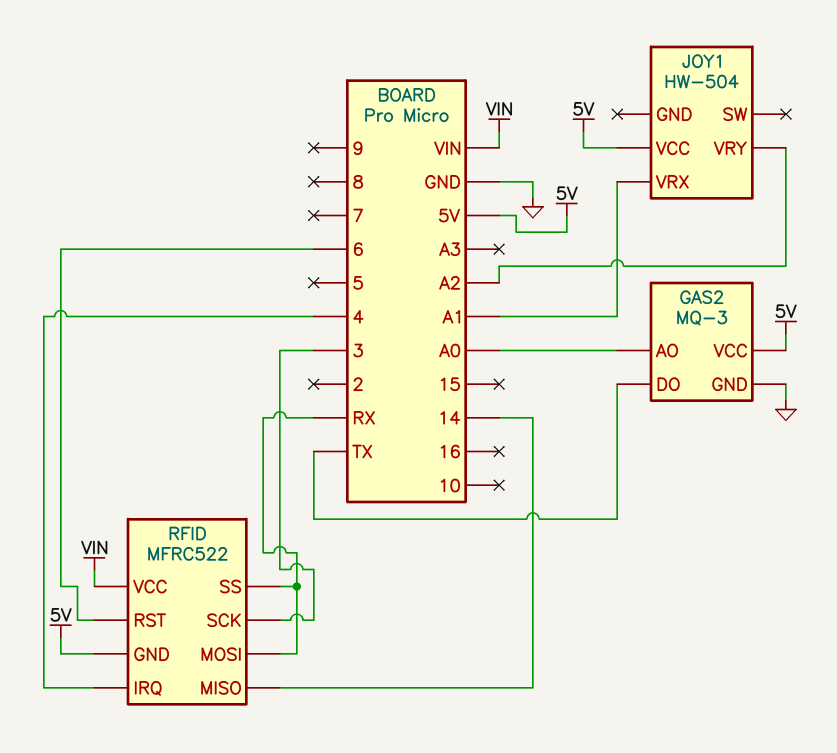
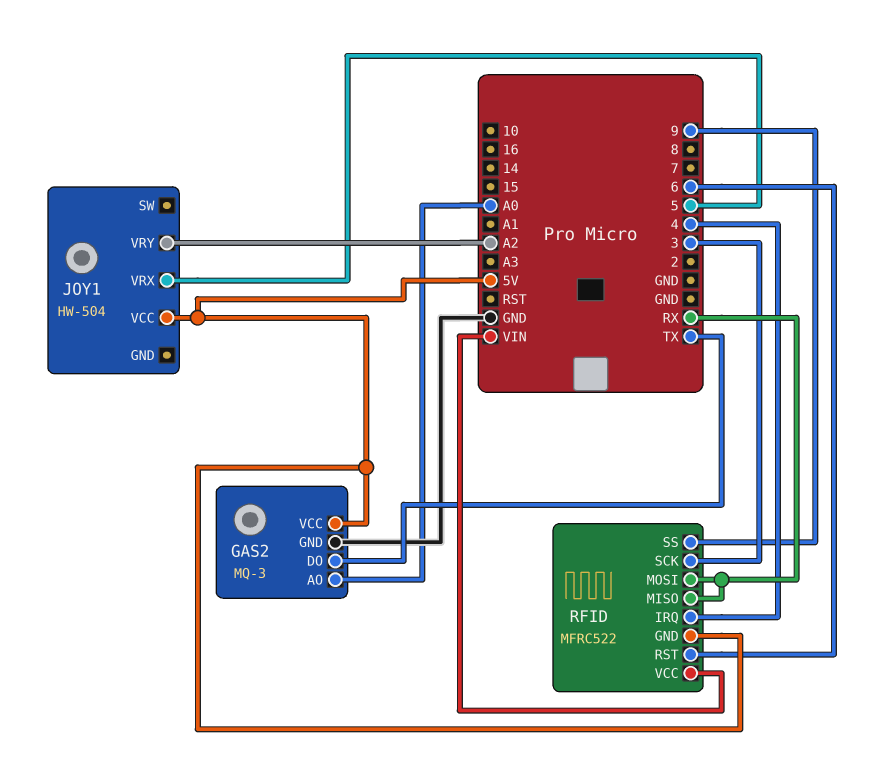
JOY1 pin VRX: A1 -> 5
RFID pin MISO: 14 -> RX
RFID pin SS: RX -> 9

